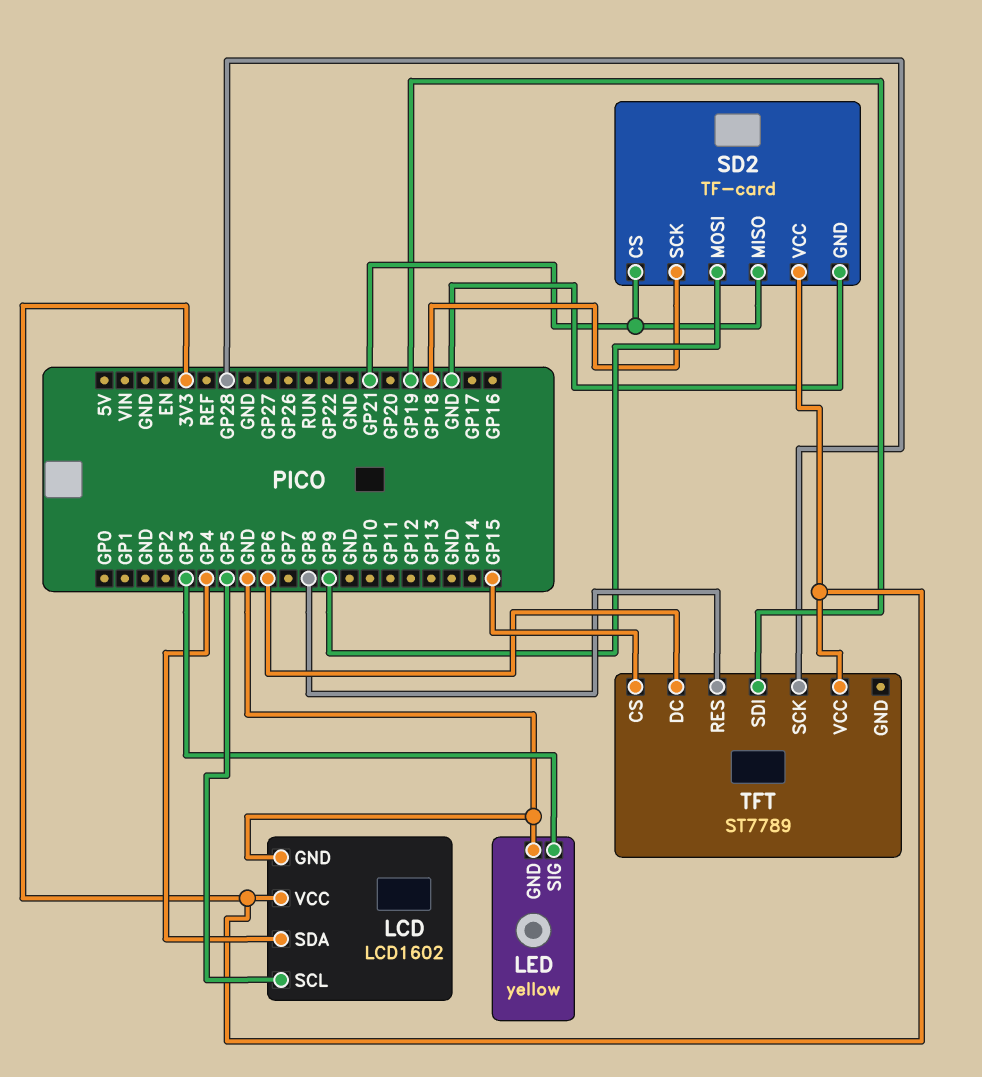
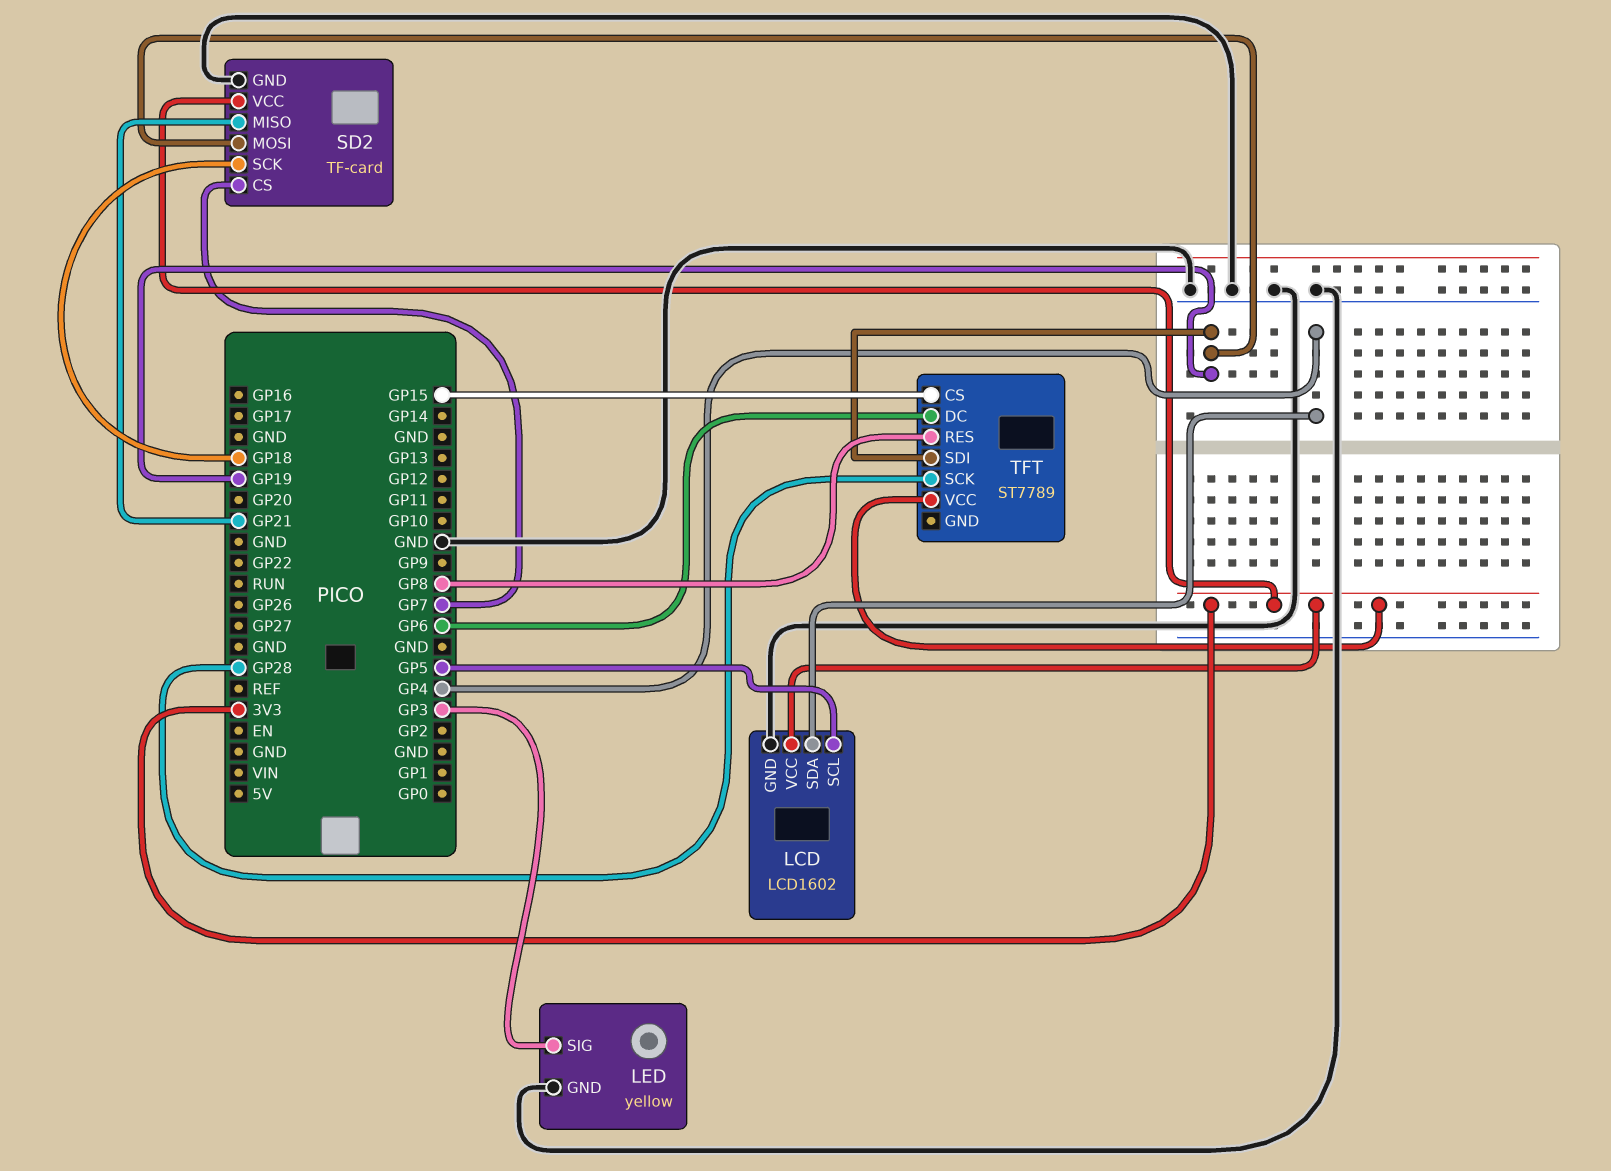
SD2 pin CS: GP21 -> GP7
SD2 pin MOSI: GP9 -> GP19

